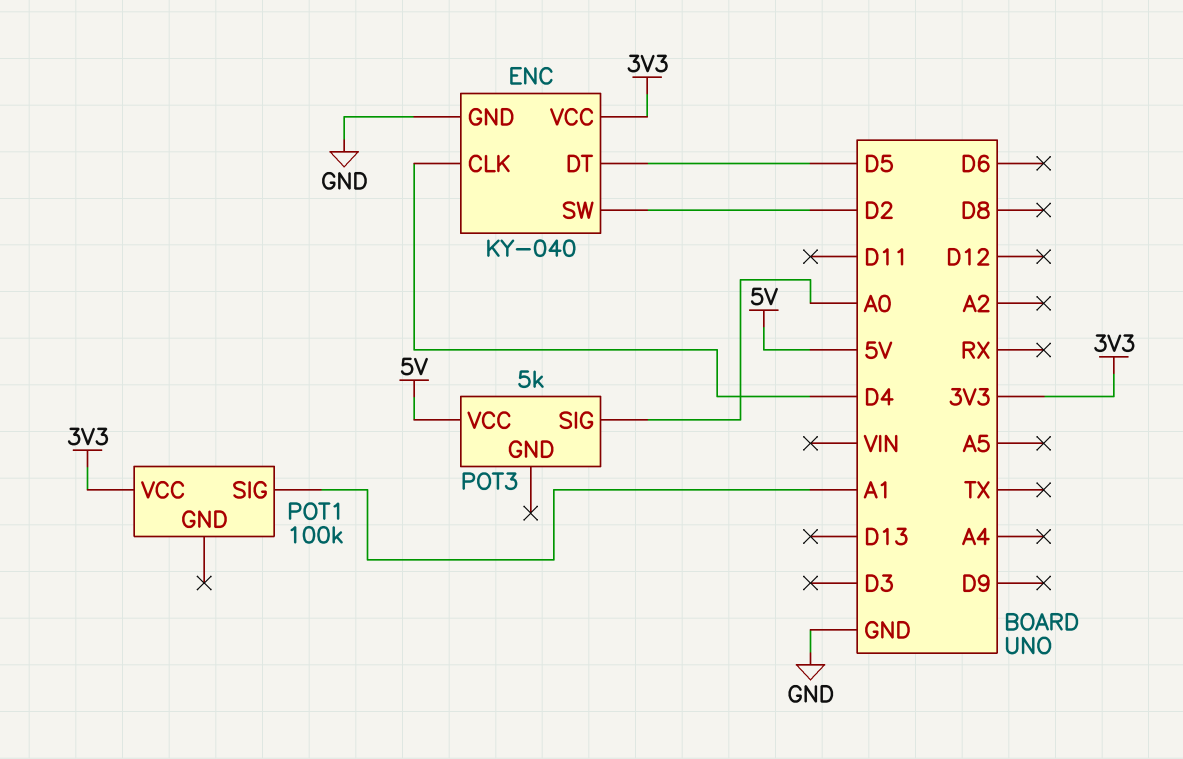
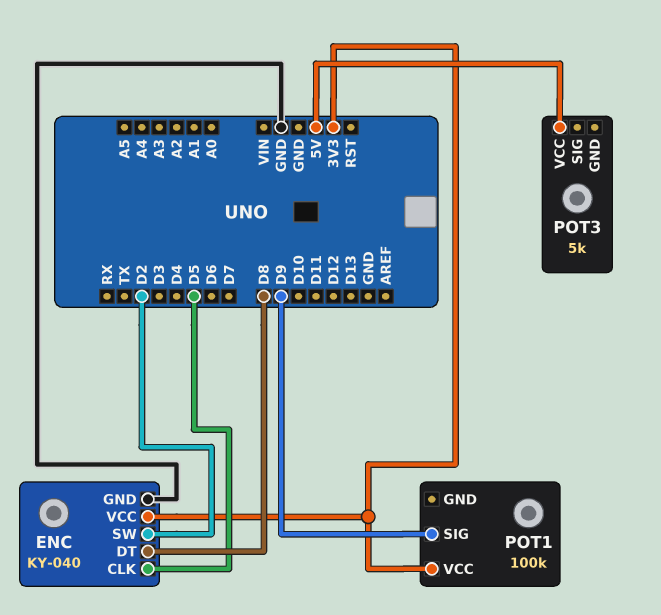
ENC pin CLK: D4 -> D5
ENC pin DT: D5 -> D8
POT1 pin SIG: A1 -> D9
POT3 pin SIG: A0 -> none

